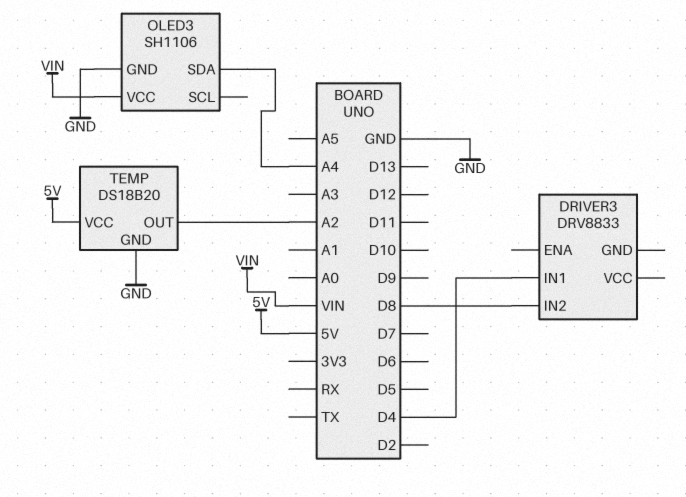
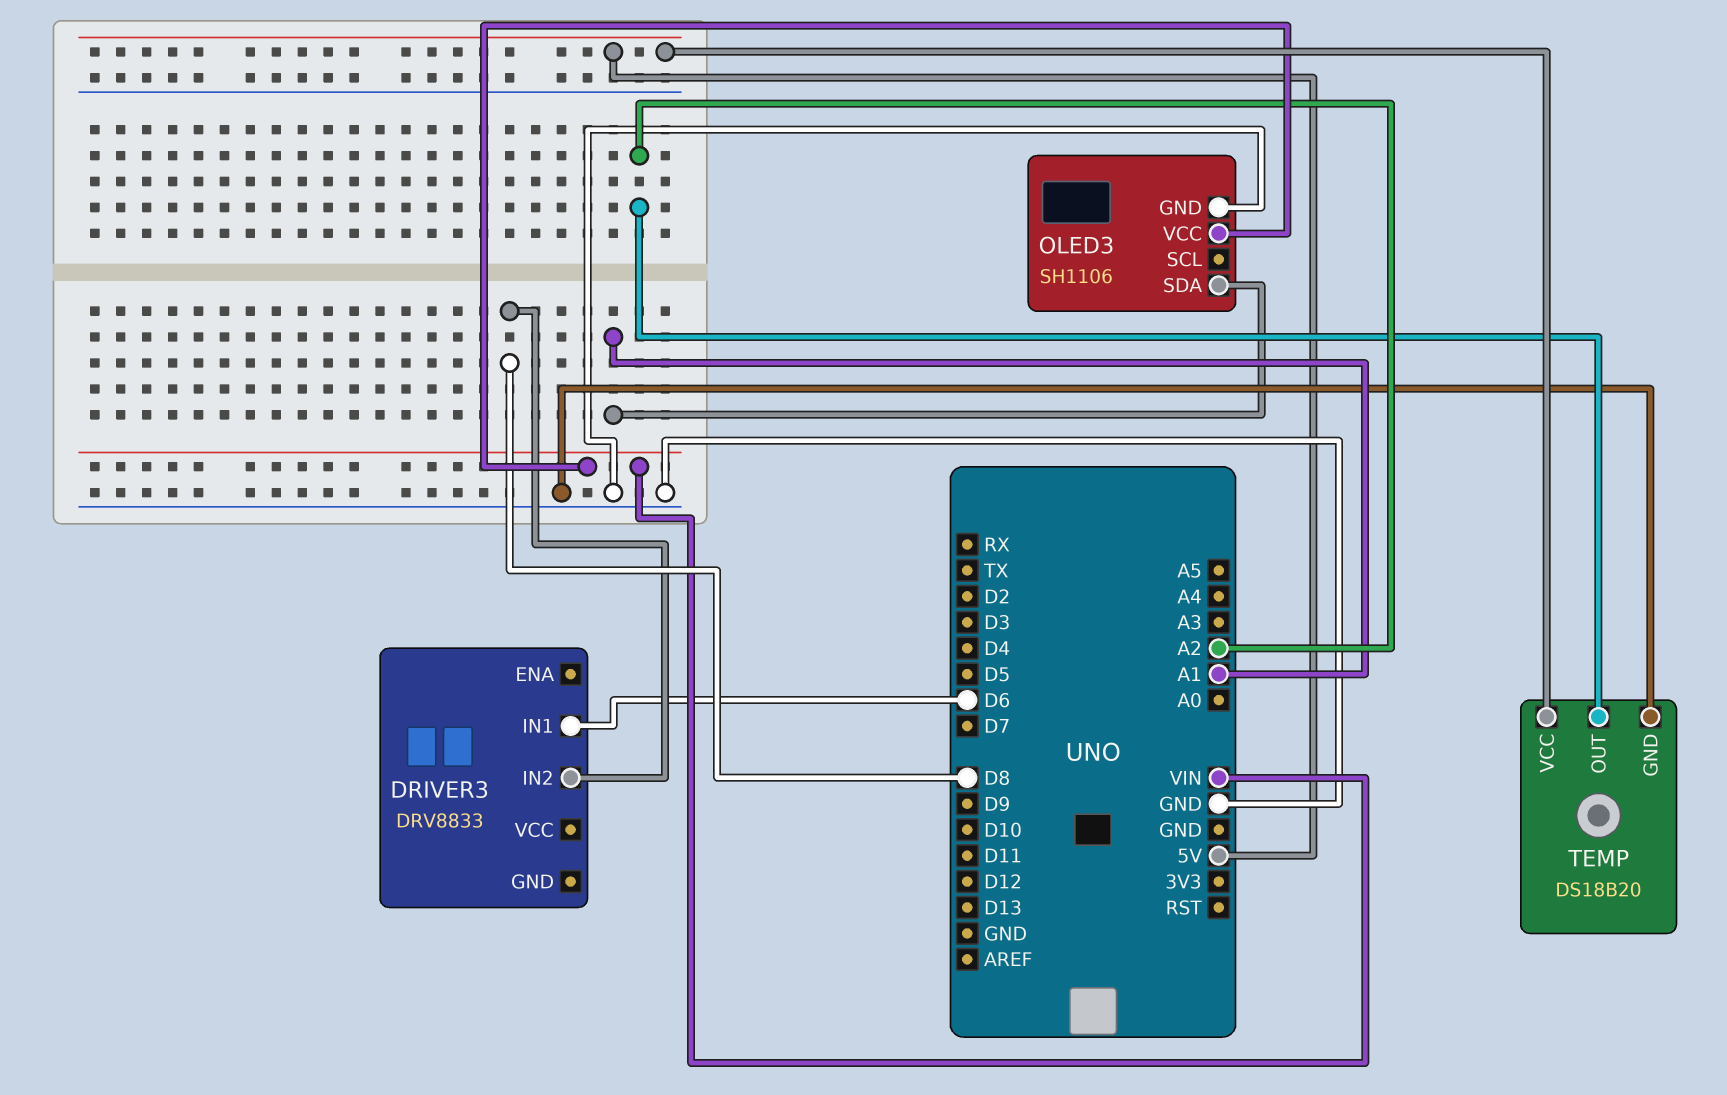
DRIVER3 pin IN1: D4 -> D6
OLED3 pin SDA: A4 -> A1

